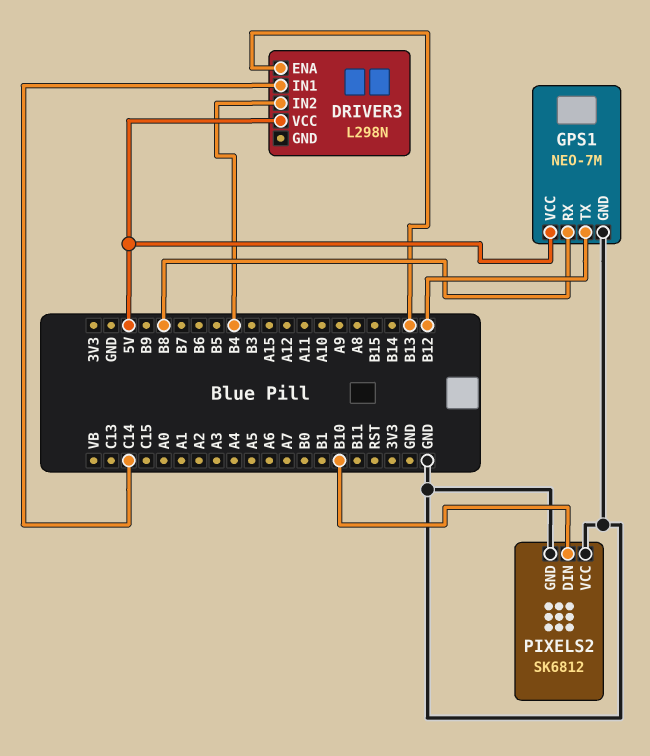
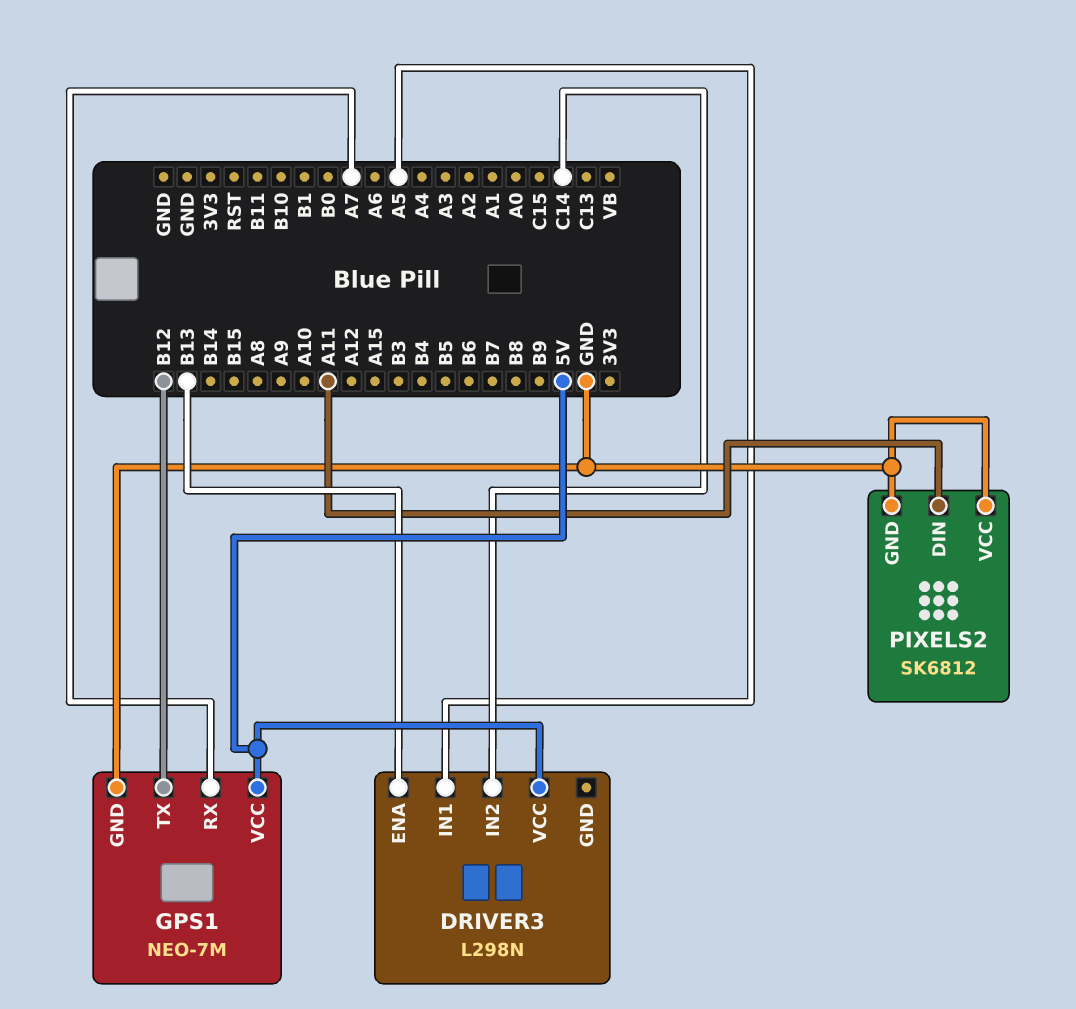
DRIVER3 pin IN1: C14 -> A5
DRIVER3 pin IN2: B4 -> C14
GPS1 pin RX: B8 -> A7
PIXELS2 pin DIN: B10 -> A11

